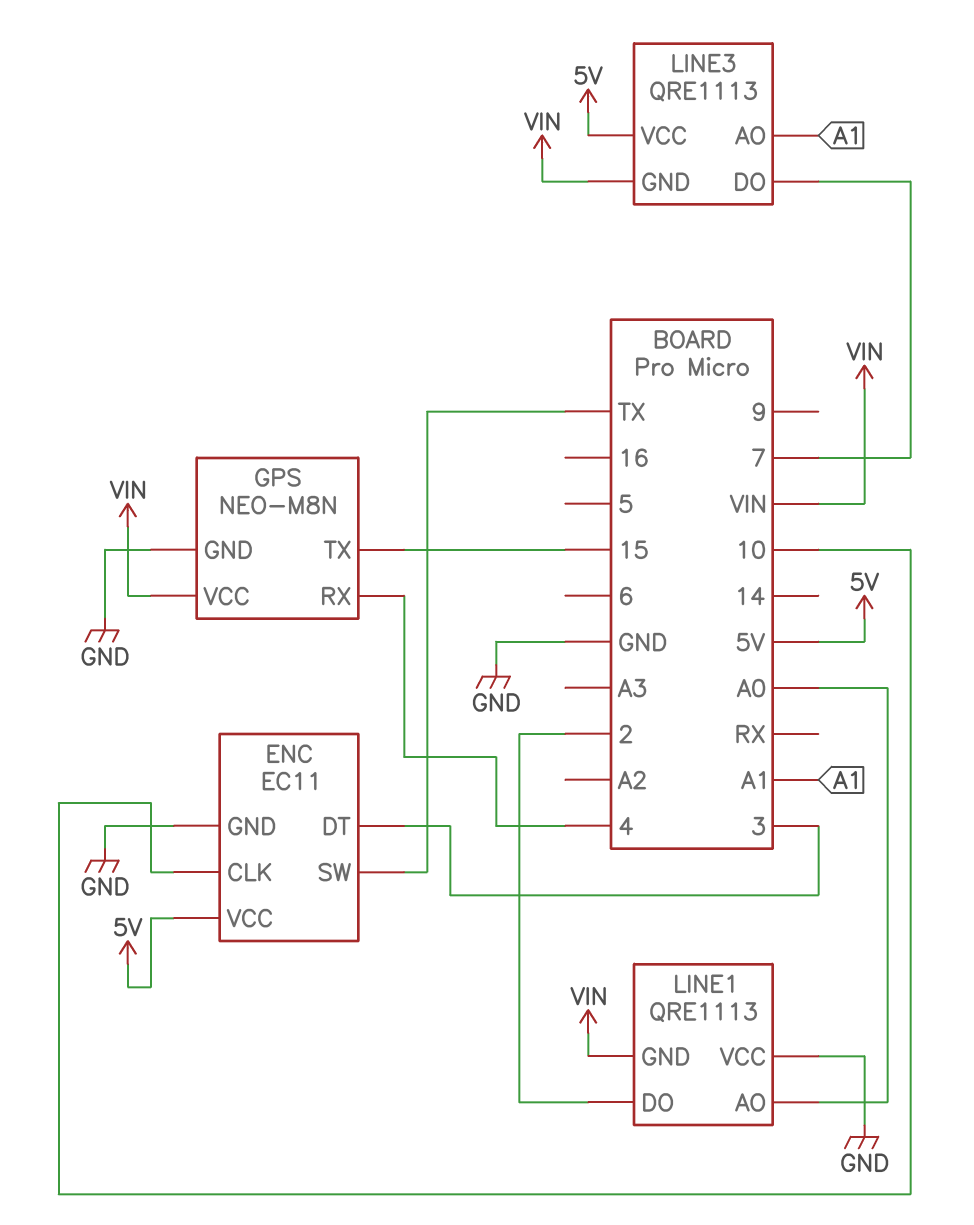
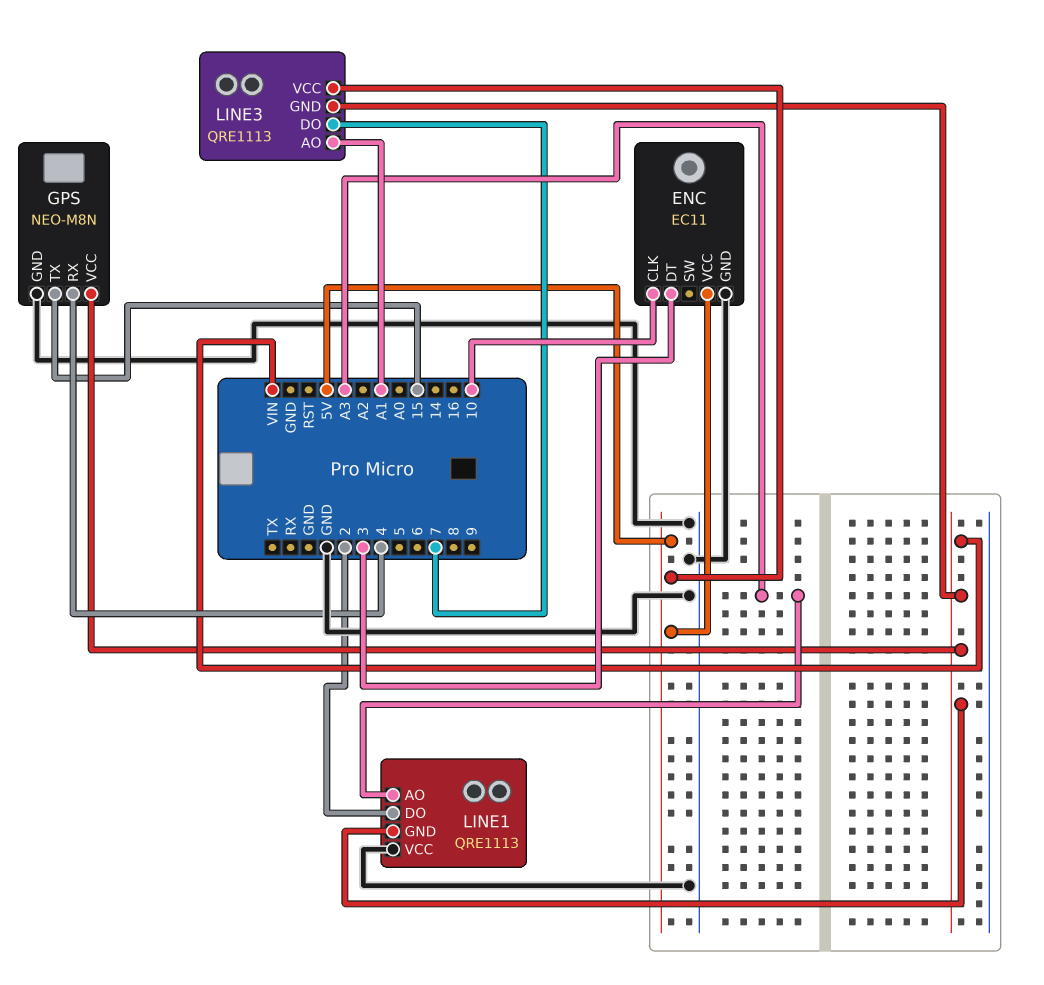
ENC pin SW: TX -> none
LINE1 pin AO: A0 -> A3

